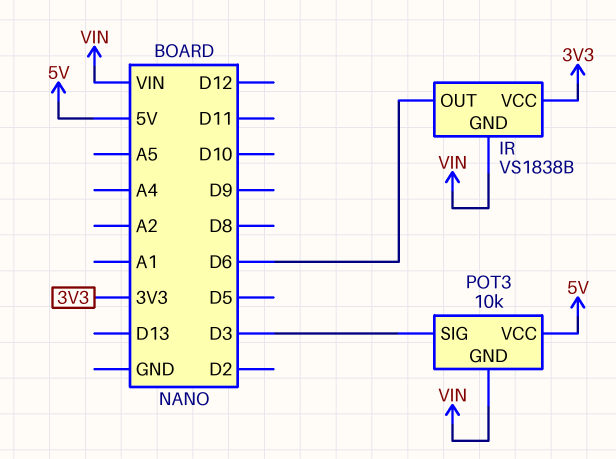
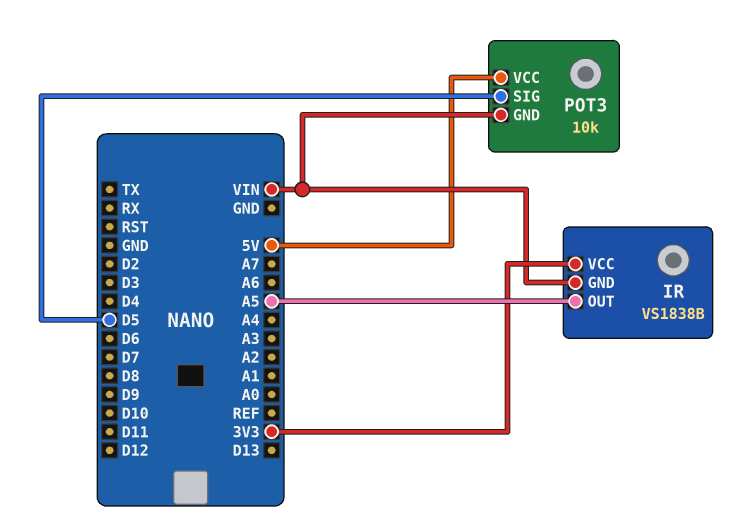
IR pin OUT: D6 -> A5
POT3 pin SIG: D3 -> D5

